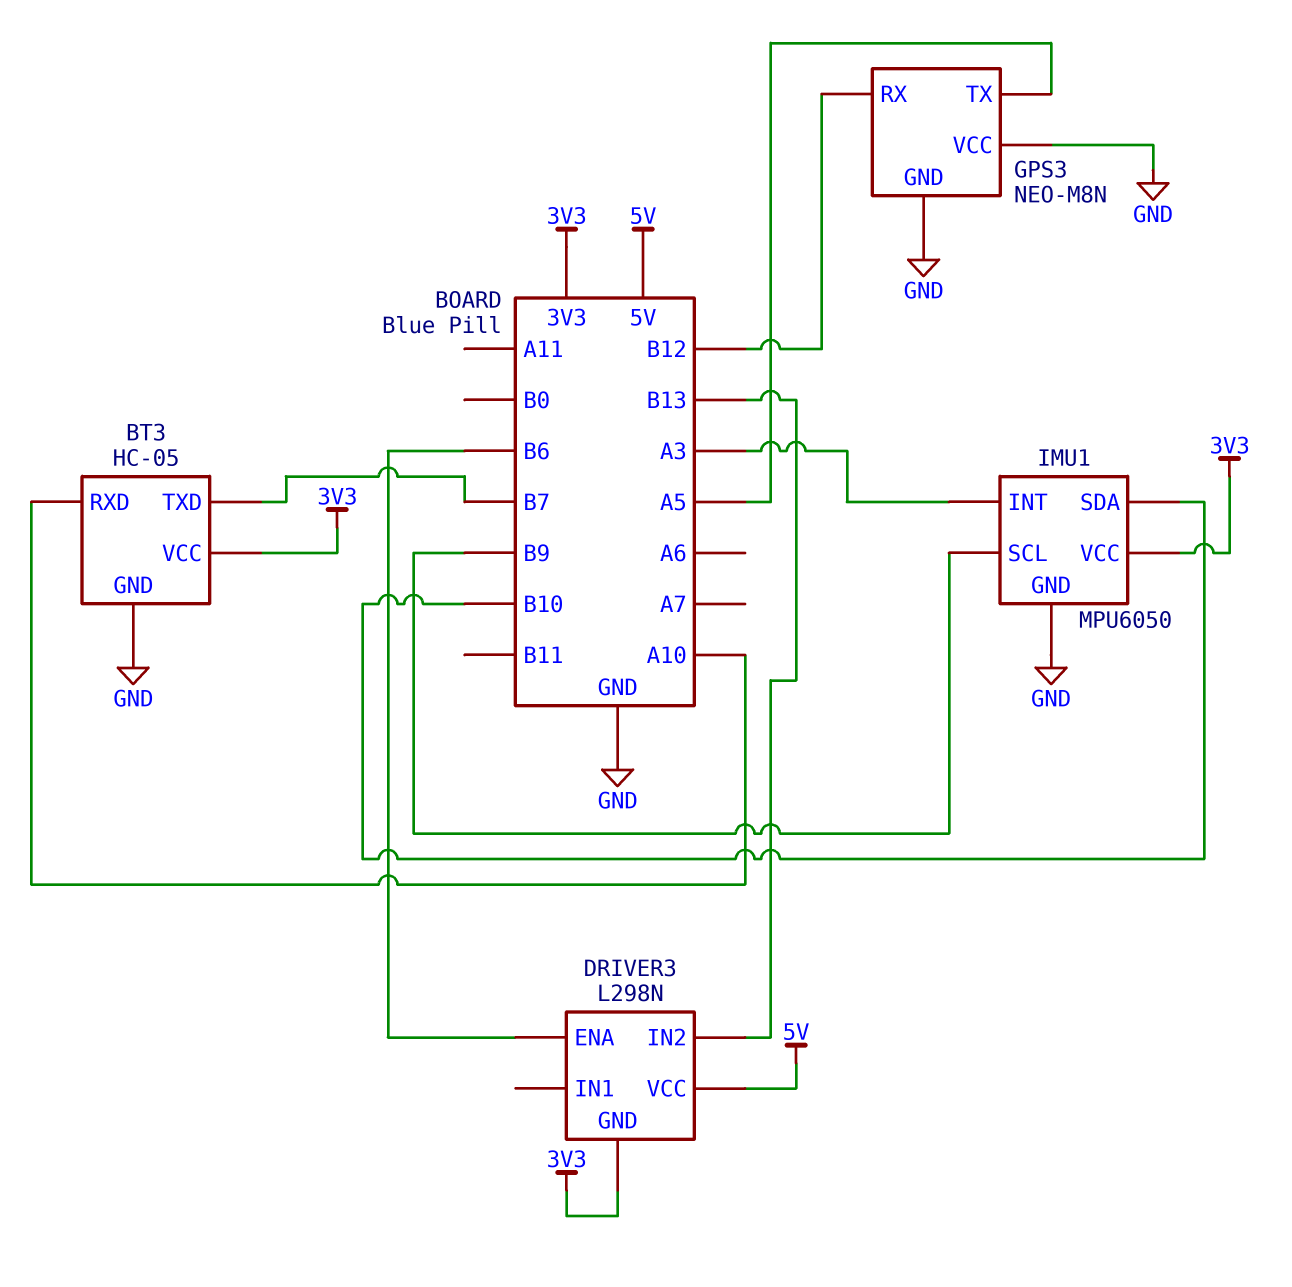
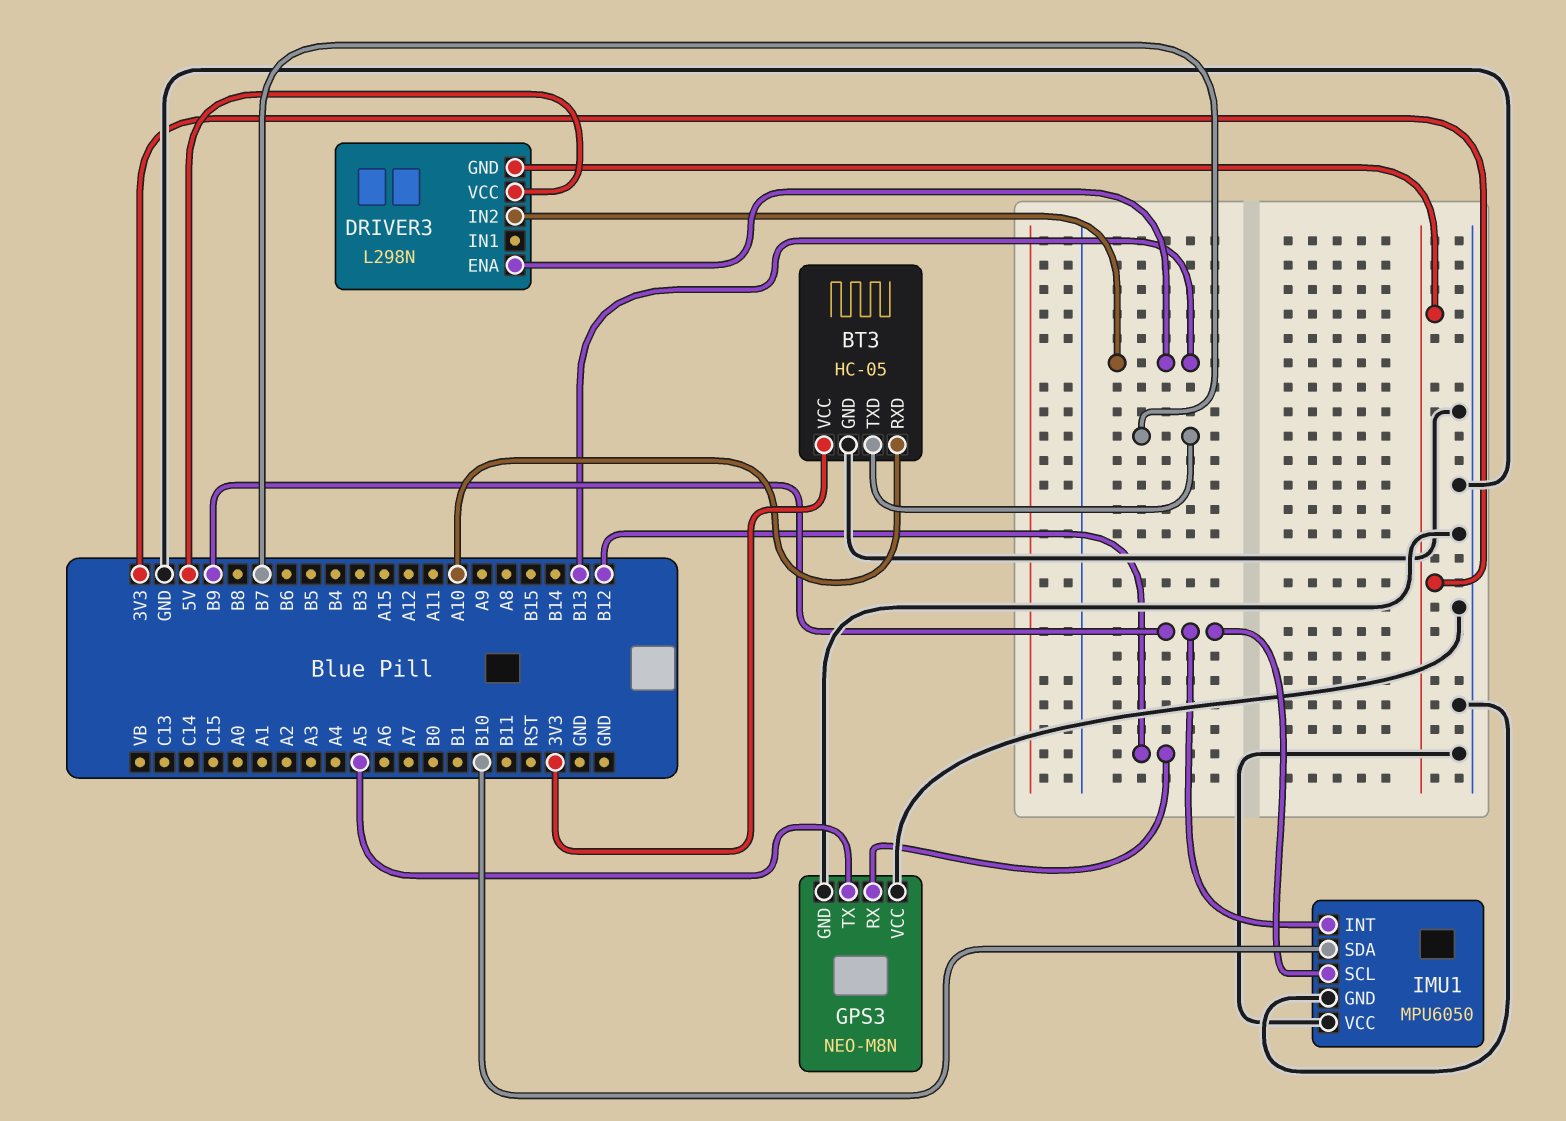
DRIVER3 pin ENA: B6 -> B13
IMU1 pin INT: A3 -> B9
IMU1 pin VCC: 3V3 -> GND

